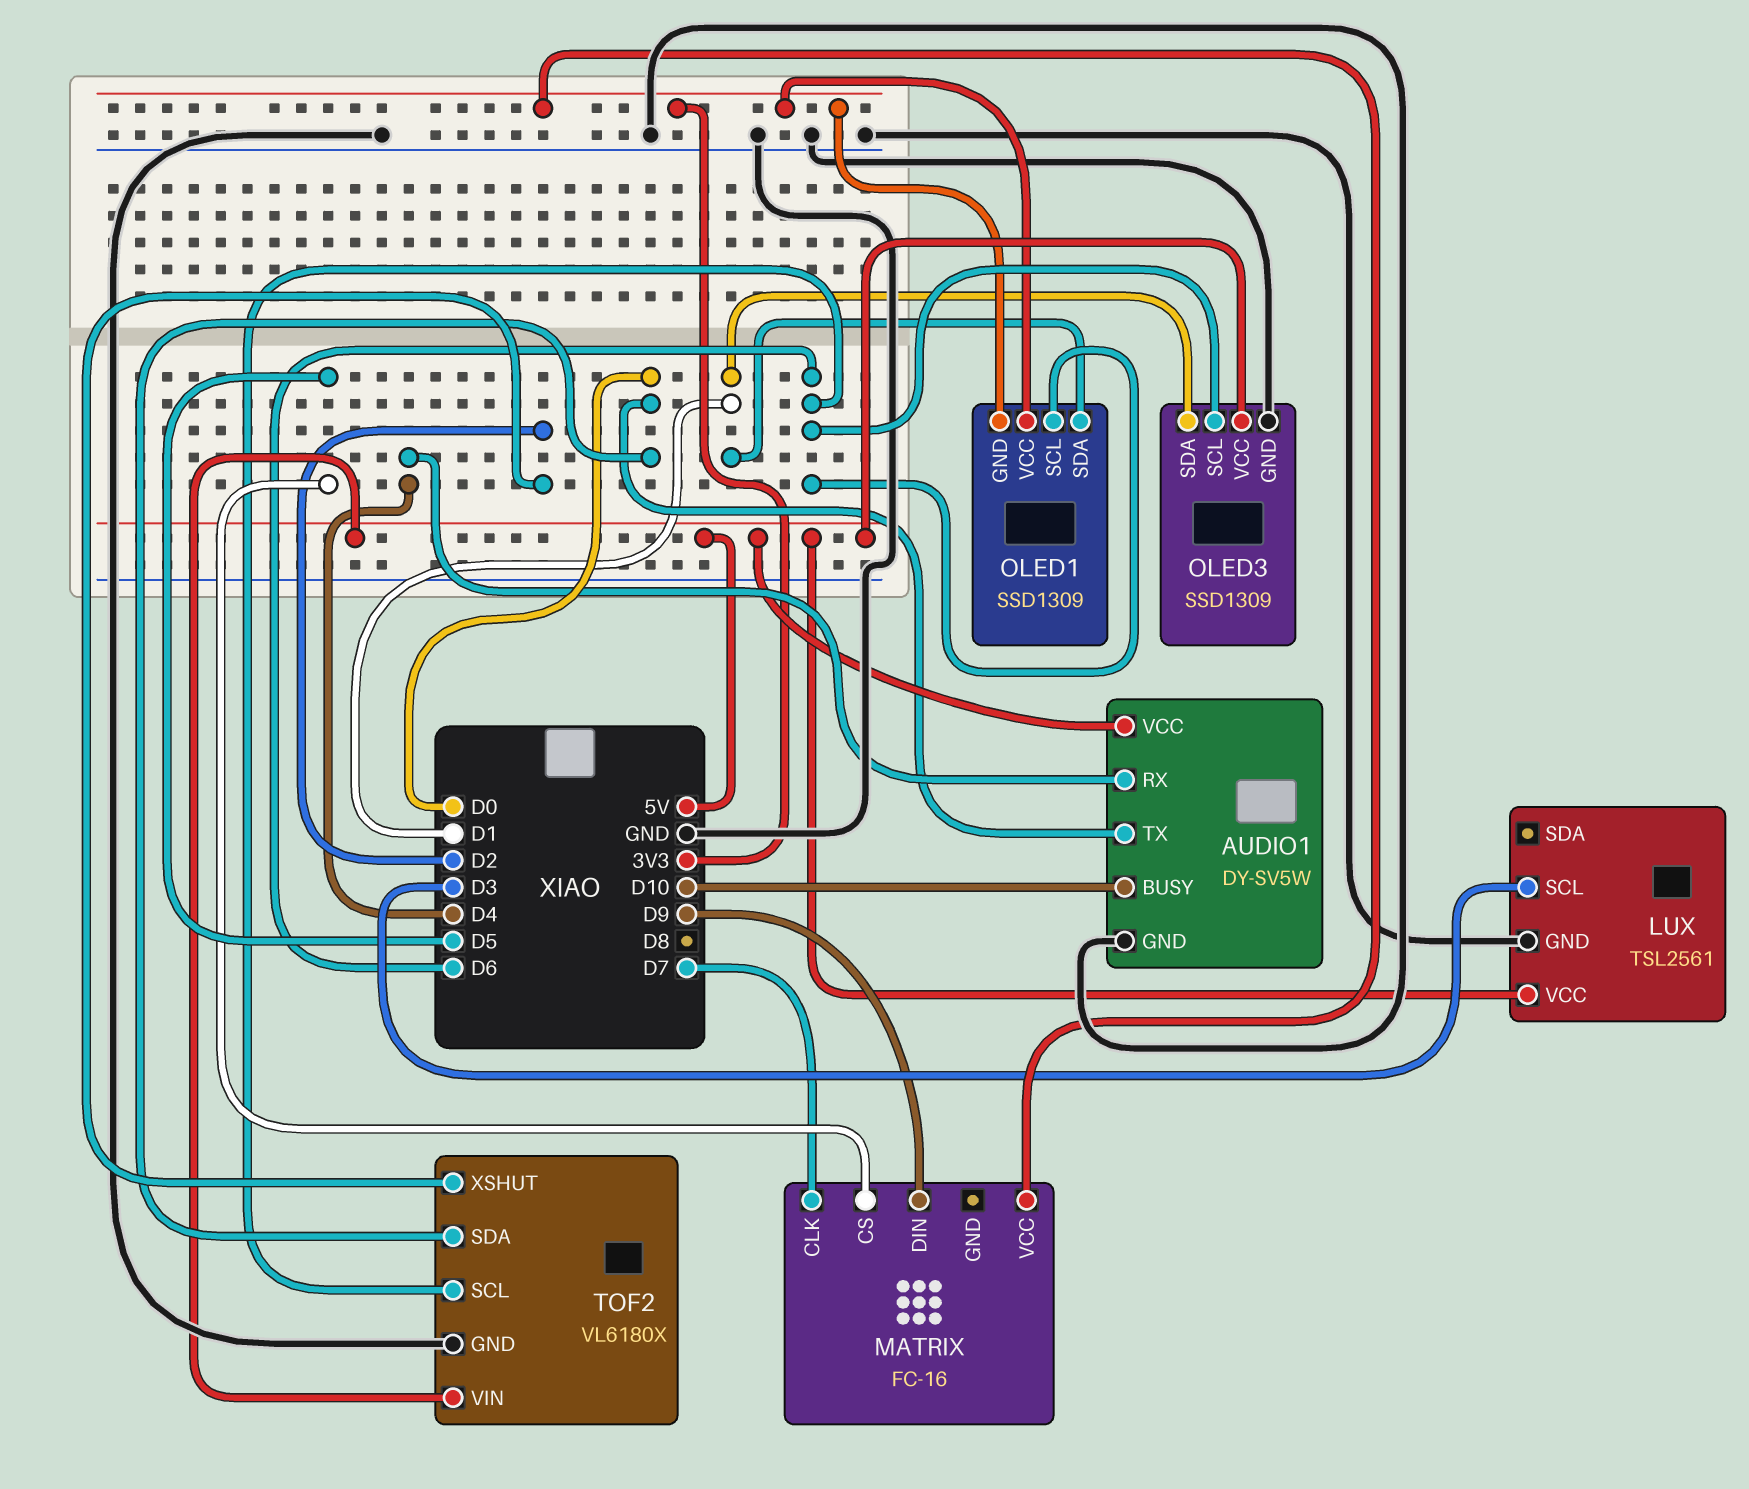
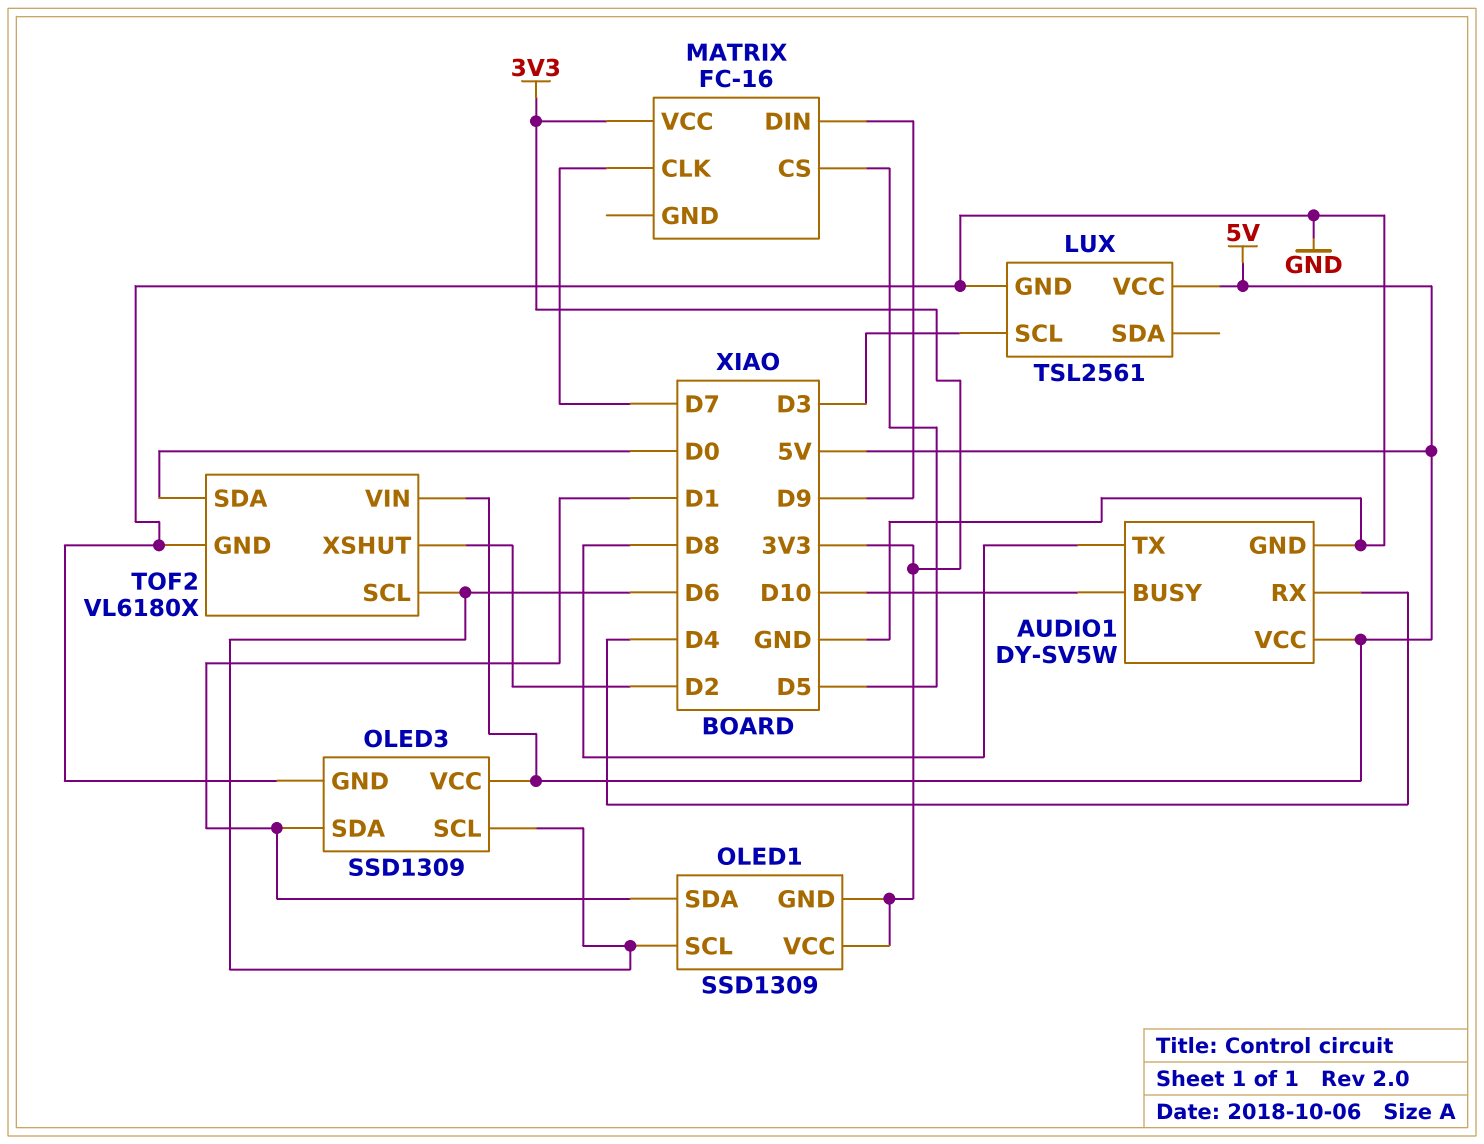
AUDIO1 pin TX: D0 -> D8

